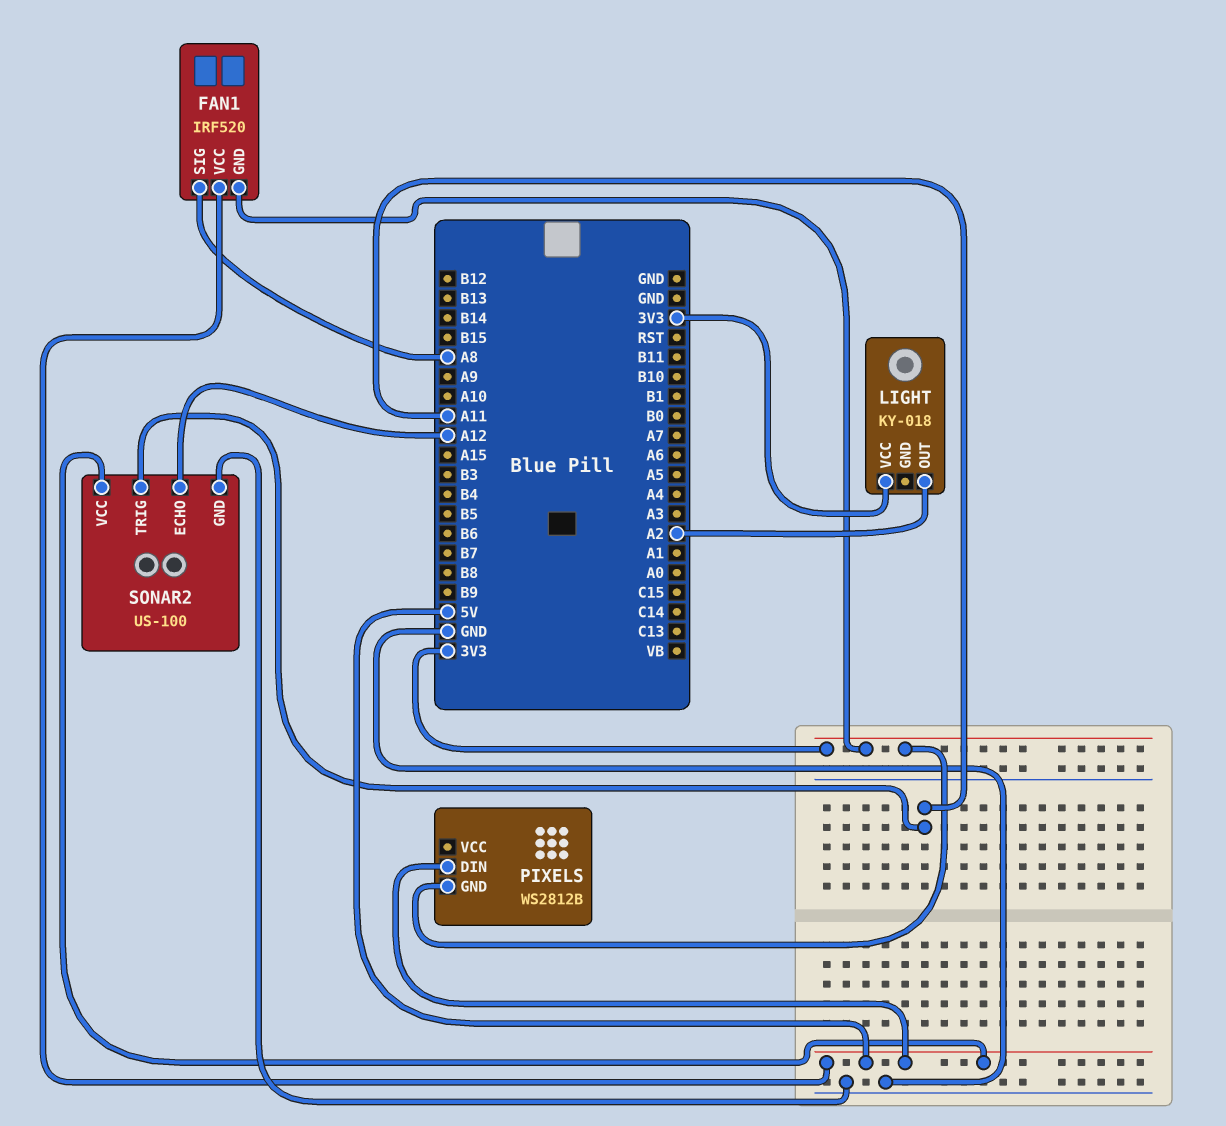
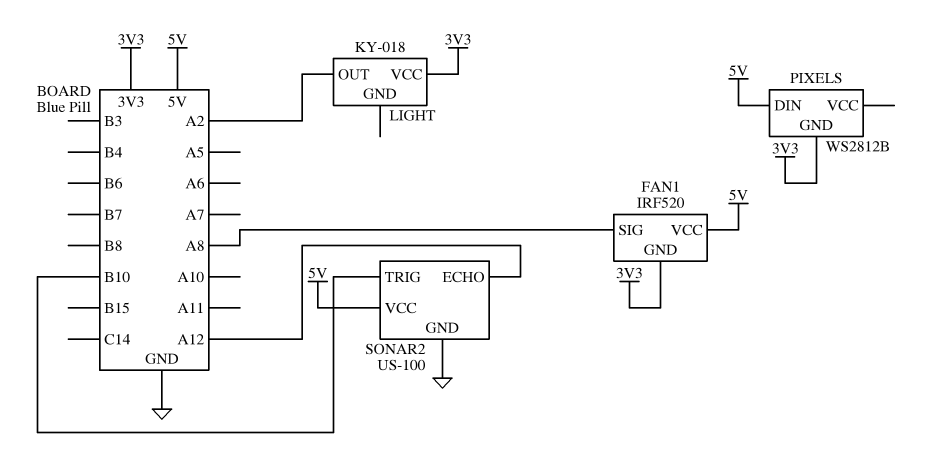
SONAR2 pin TRIG: A11 -> B10

